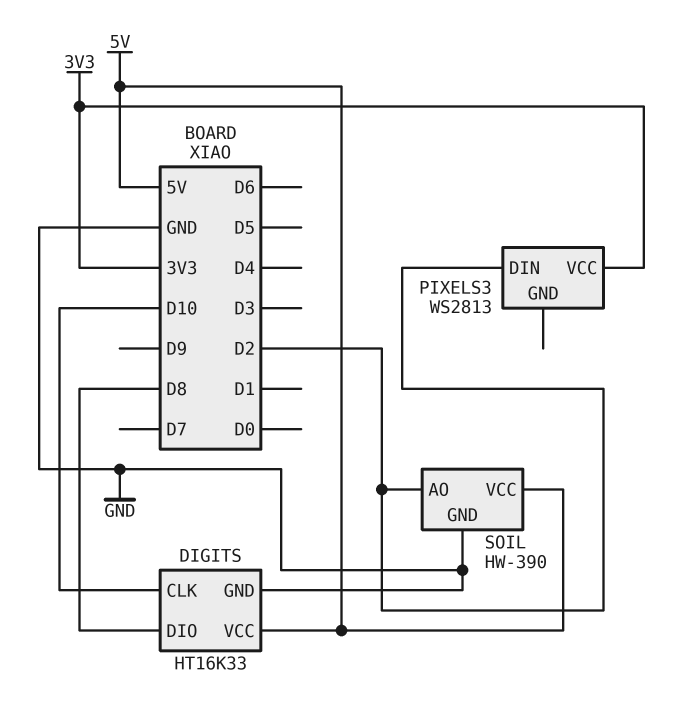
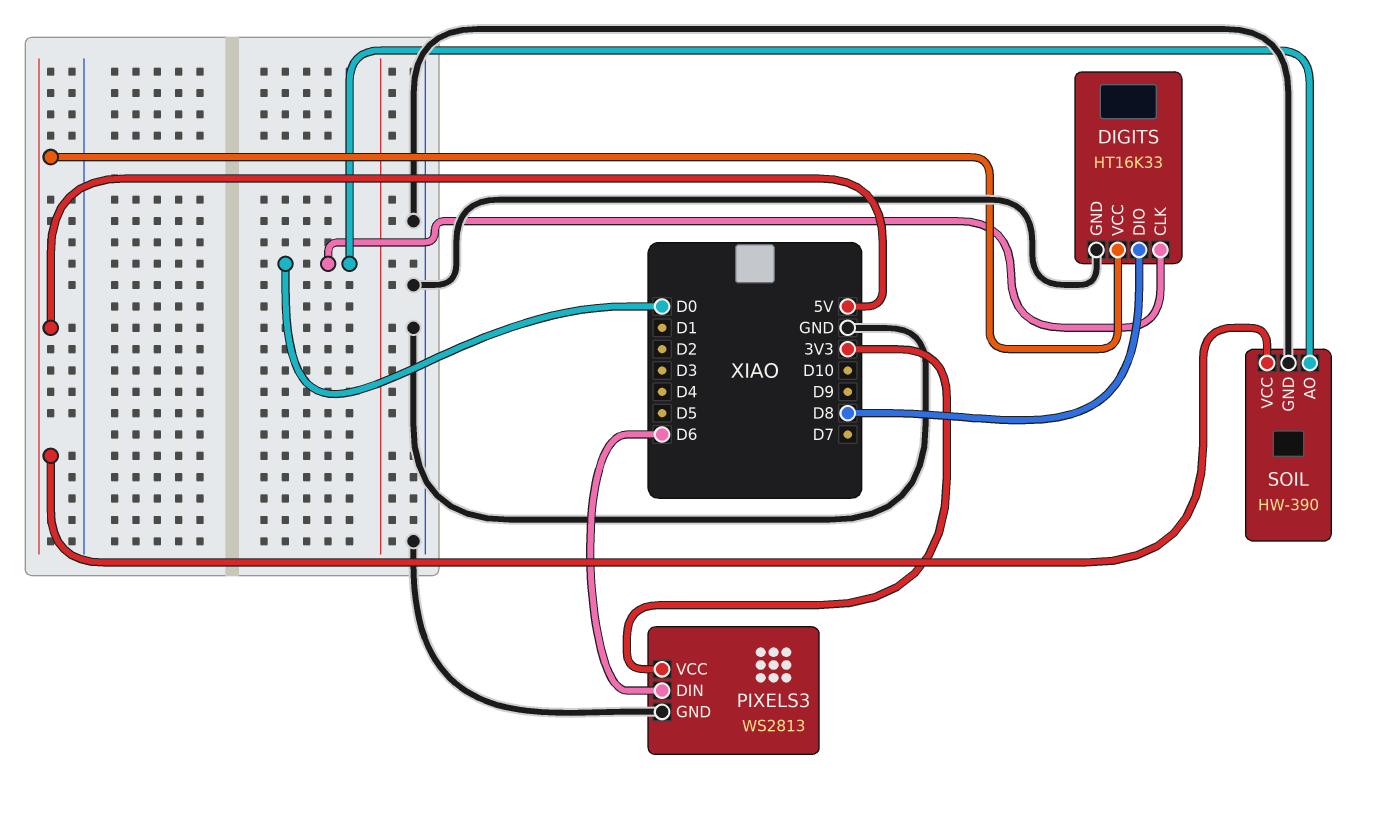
DIGITS pin CLK: D10 -> D0
PIXELS3 pin DIN: D2 -> D6
PIXELS3 pin GND: none -> GND
SOIL pin AO: D2 -> D0

